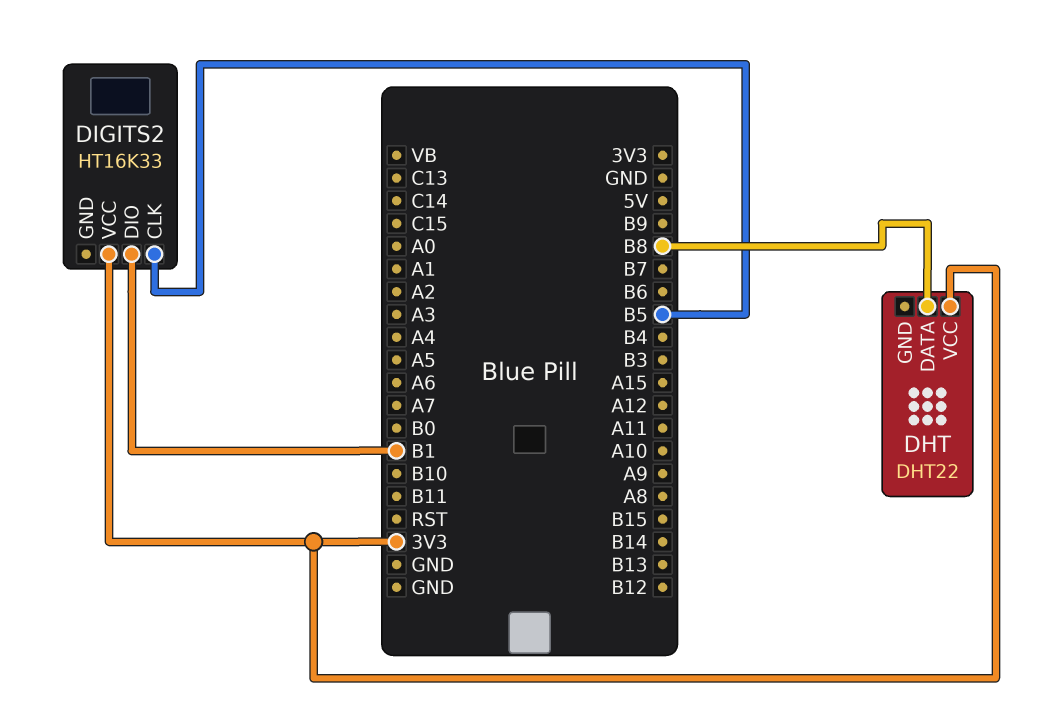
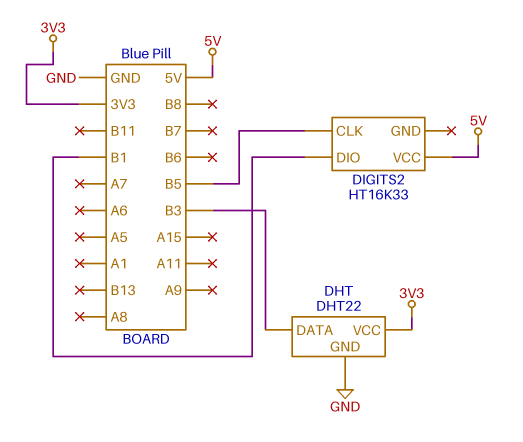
DHT pin DATA: B8 -> B3
DHT pin GND: none -> GND
DIGITS2 pin VCC: 3V3 -> 5V

